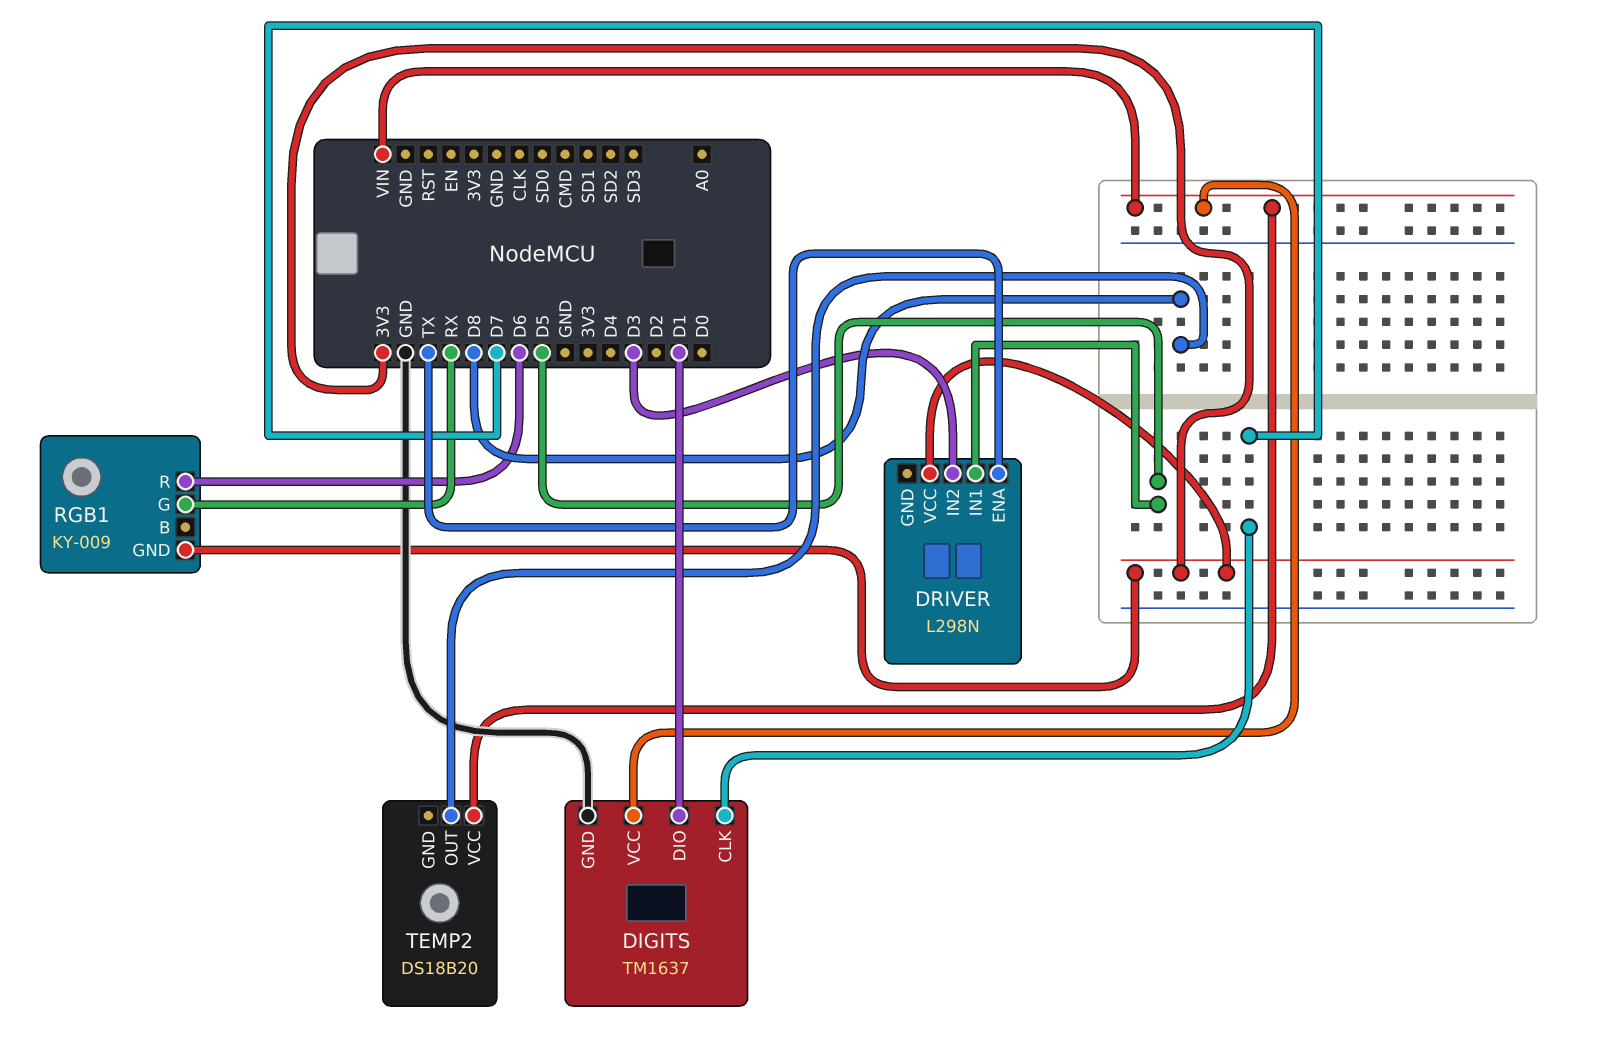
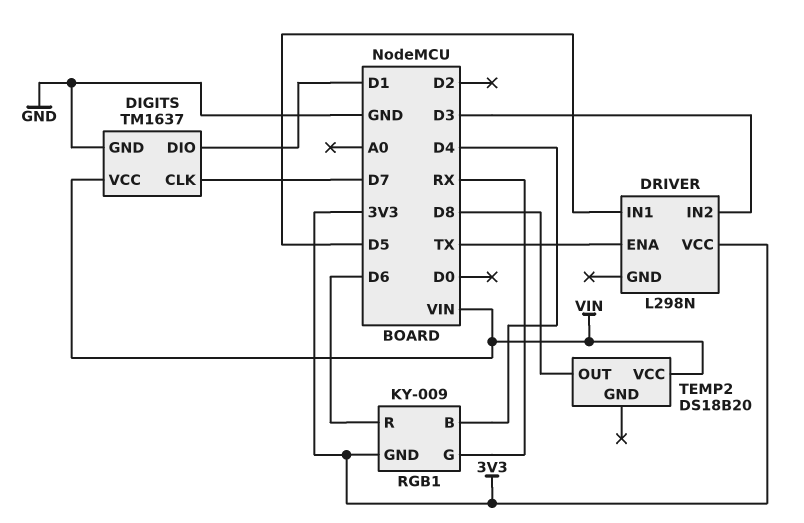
RGB1 pin B: none -> D4

